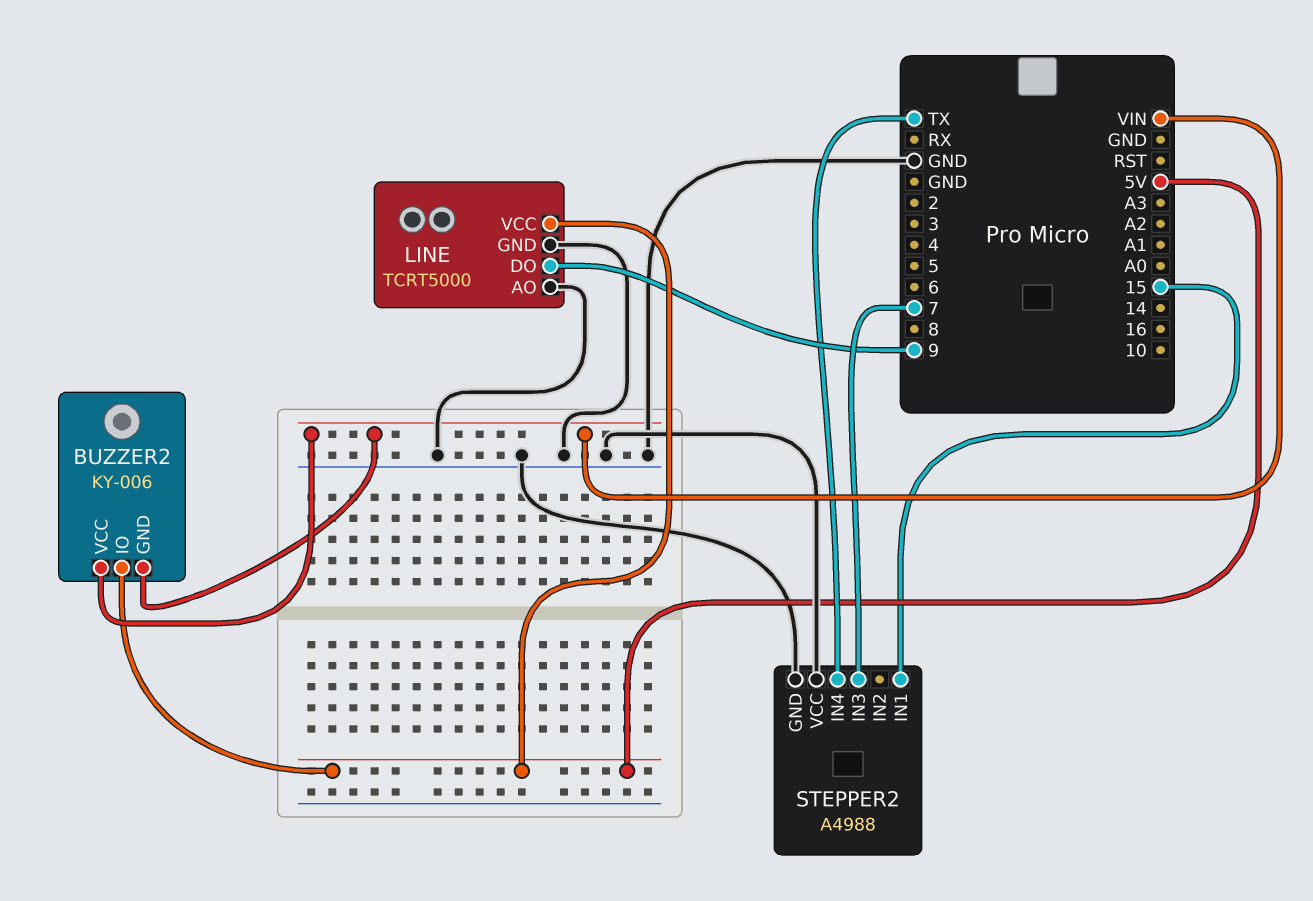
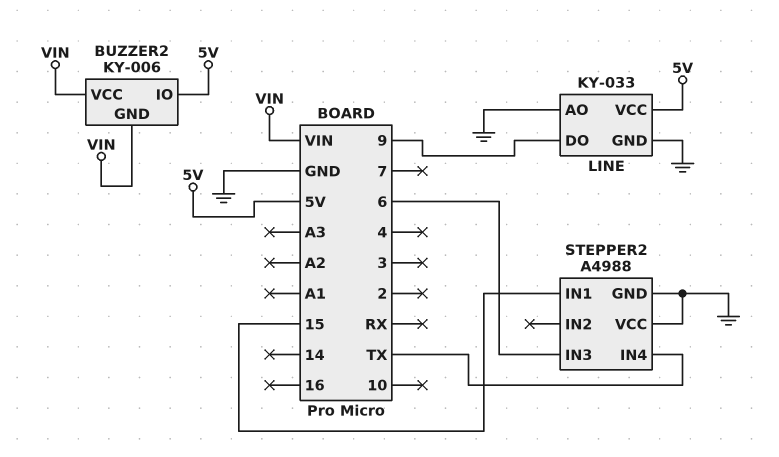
LINE: TCRT5000 -> KY-033
STEPPER2 pin IN3: 7 -> 6

